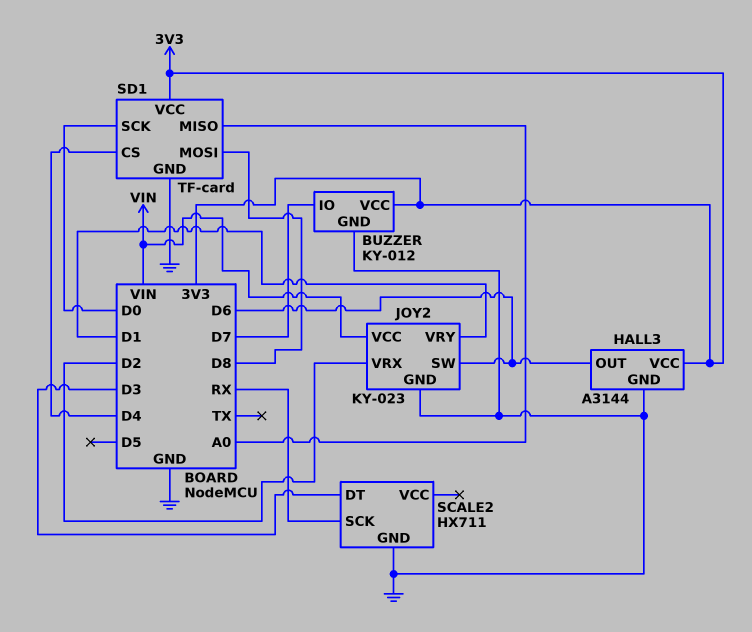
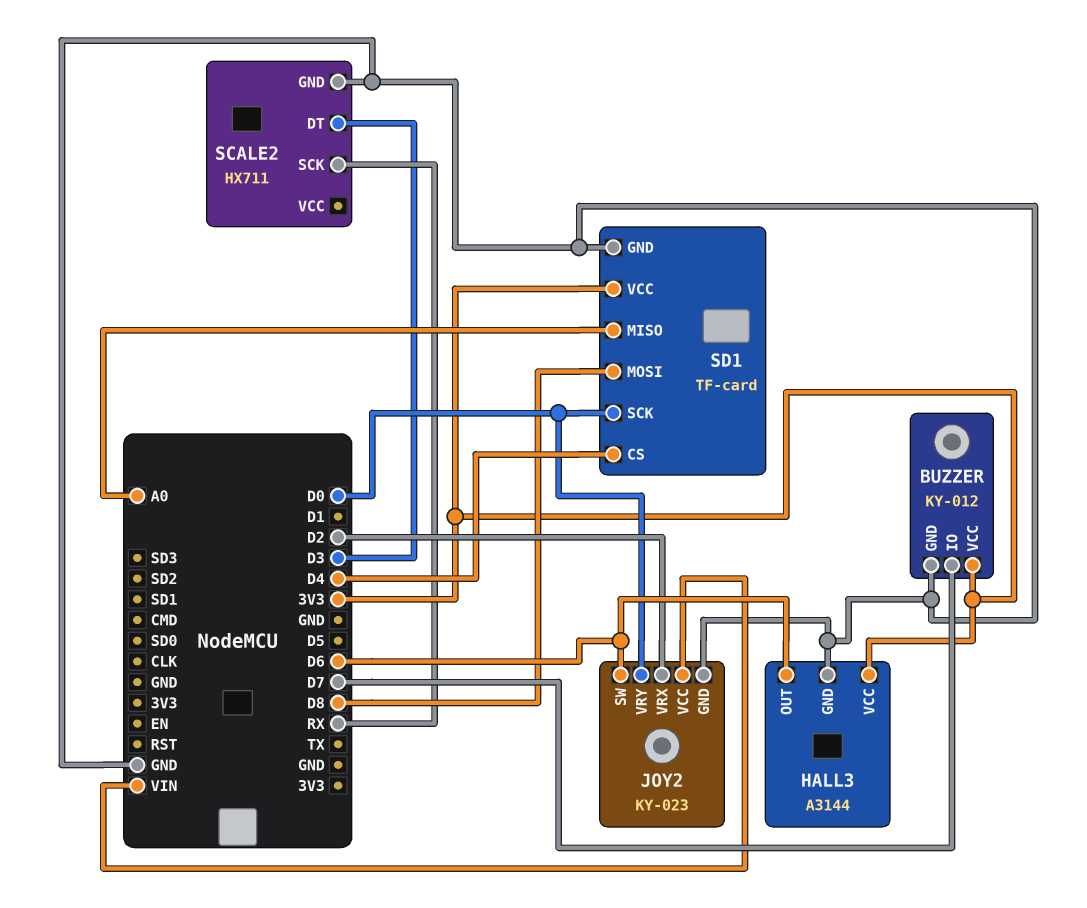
JOY2 pin VRY: D1 -> D0

